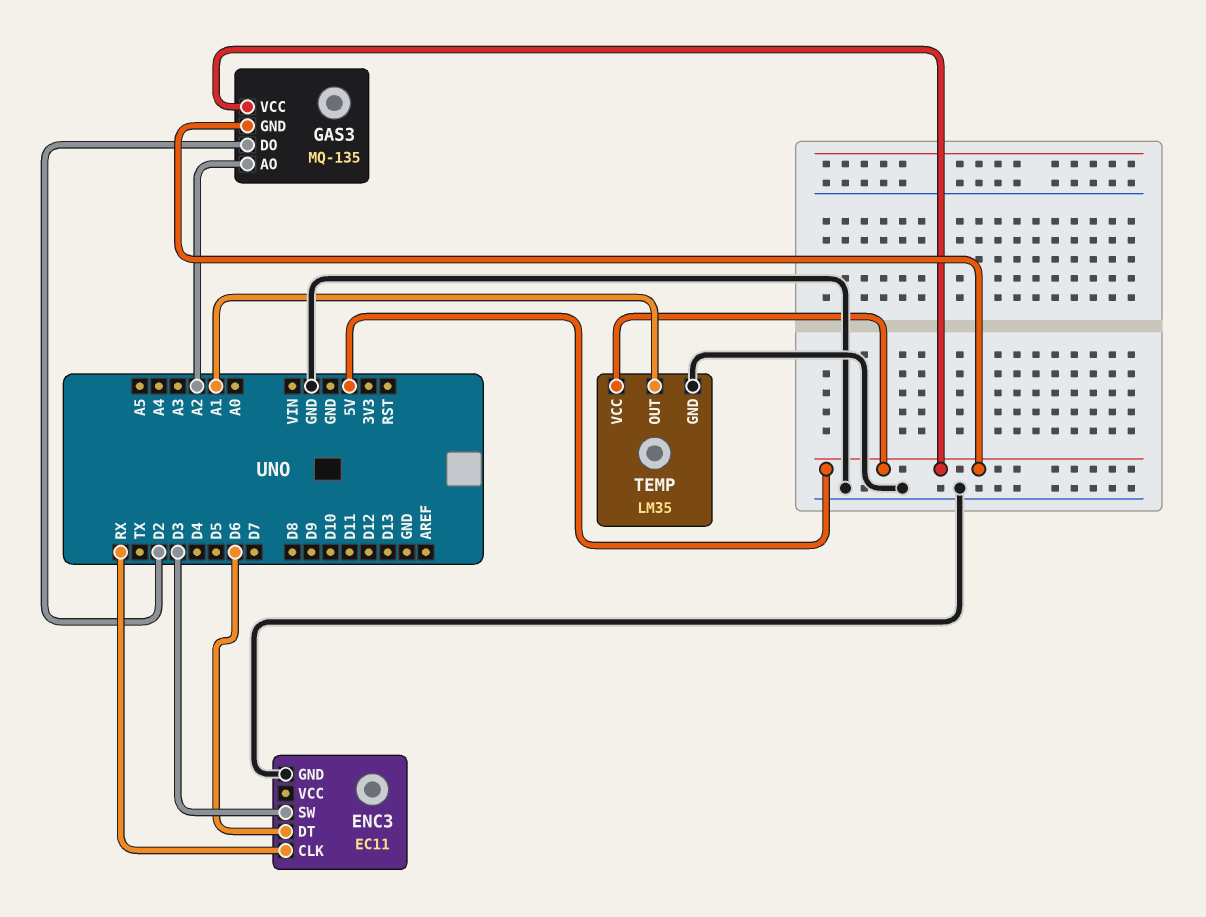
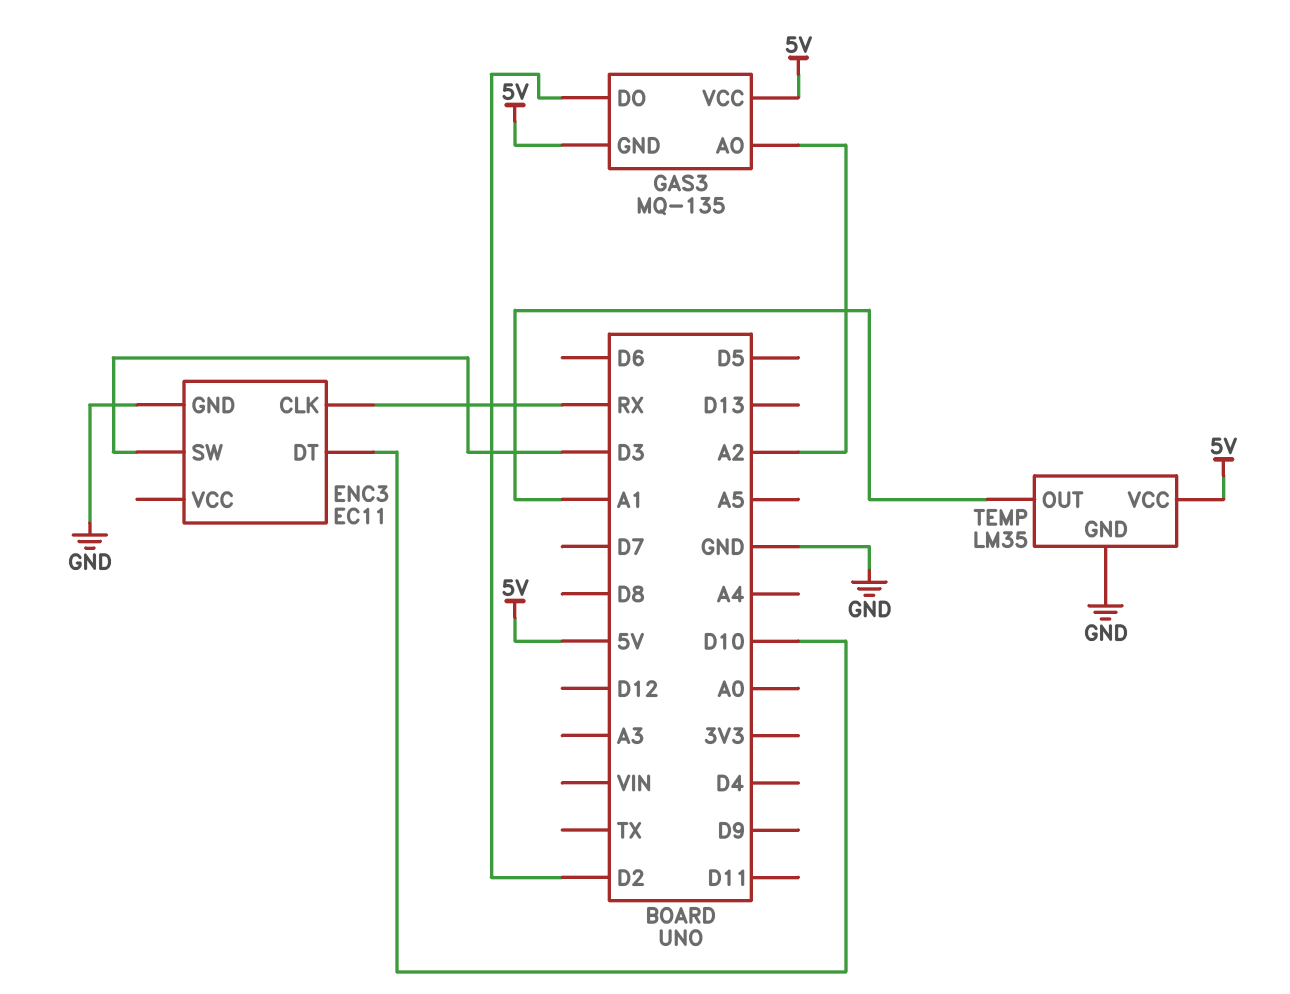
ENC3 pin DT: D6 -> D10

